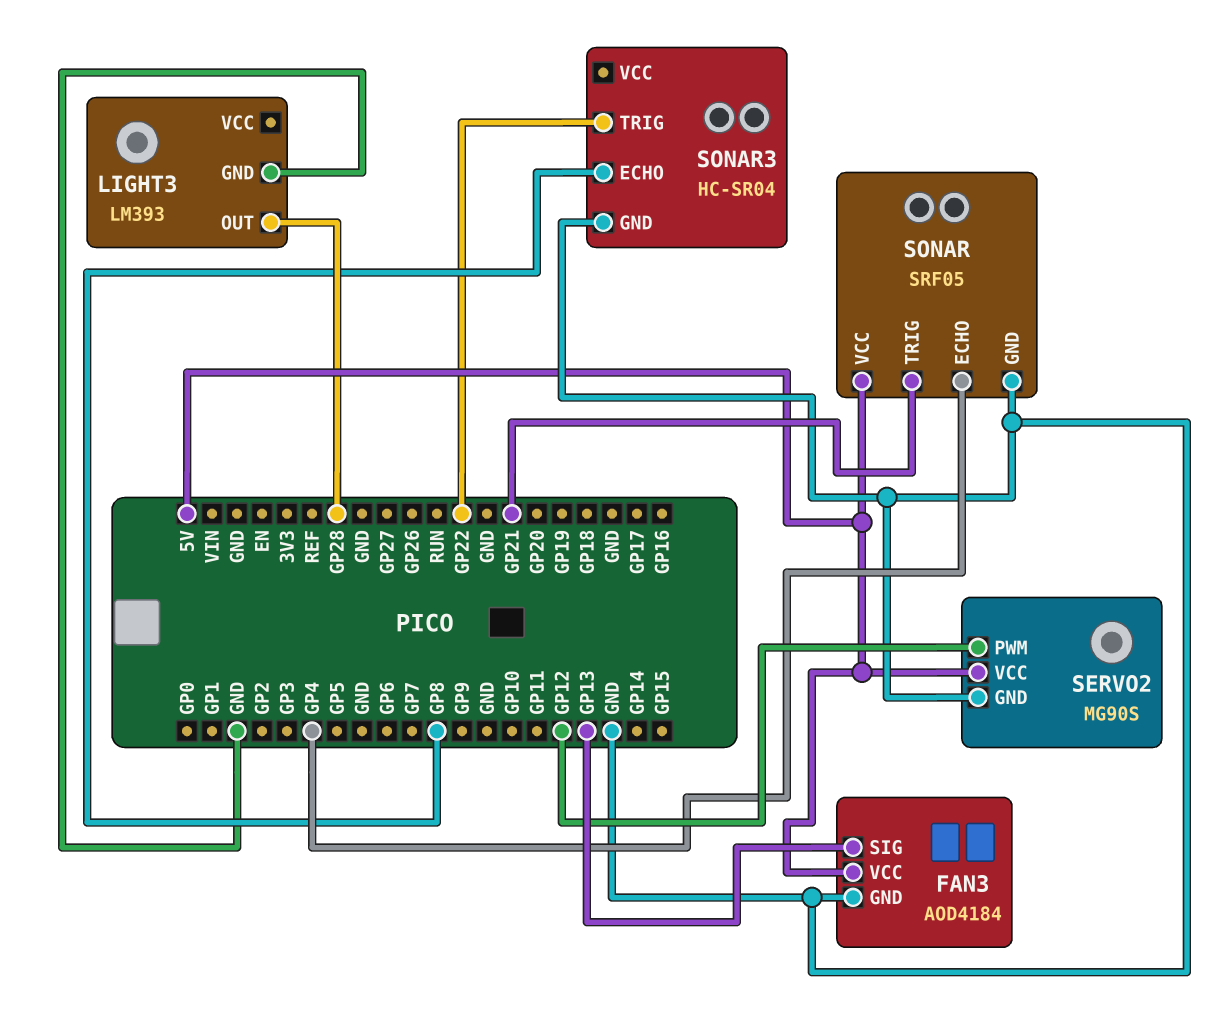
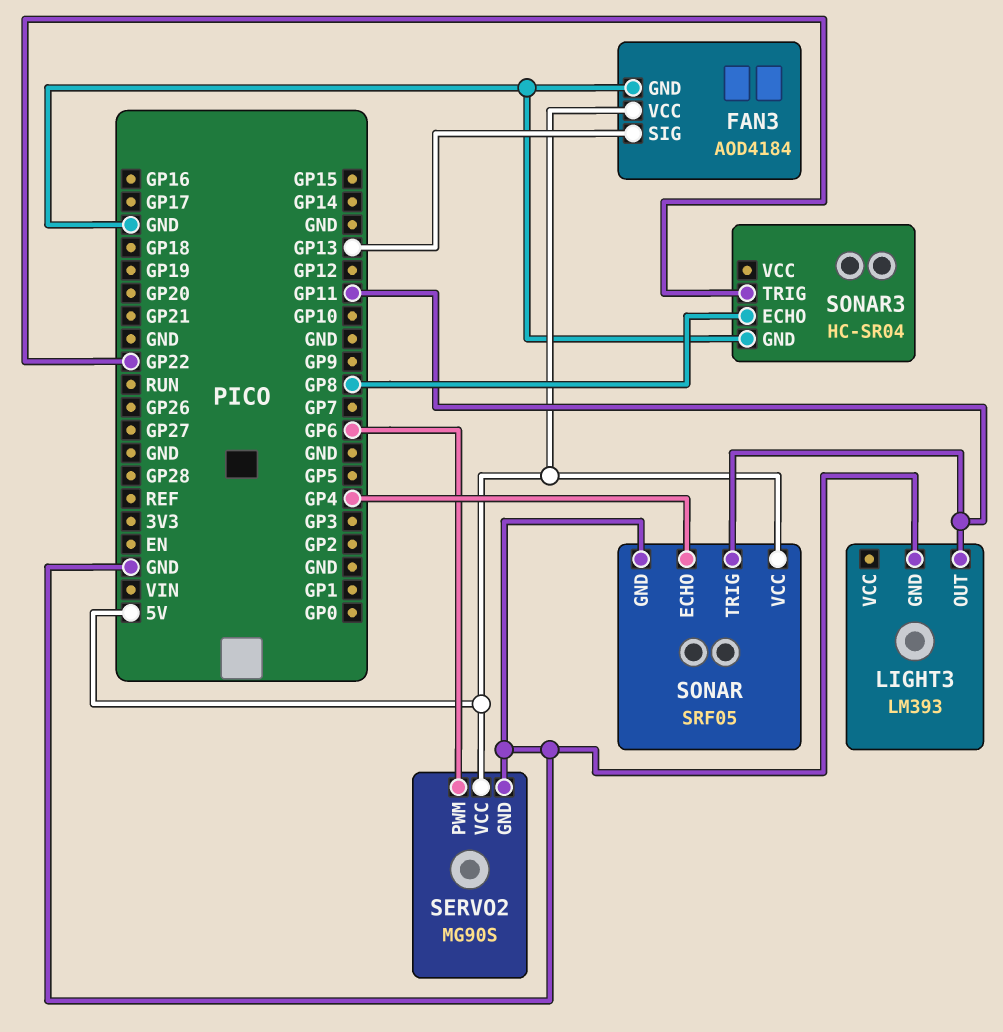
LIGHT3 pin OUT: GP28 -> GP11
SERVO2 pin PWM: GP12 -> GP6
SONAR pin TRIG: GP21 -> GP11

